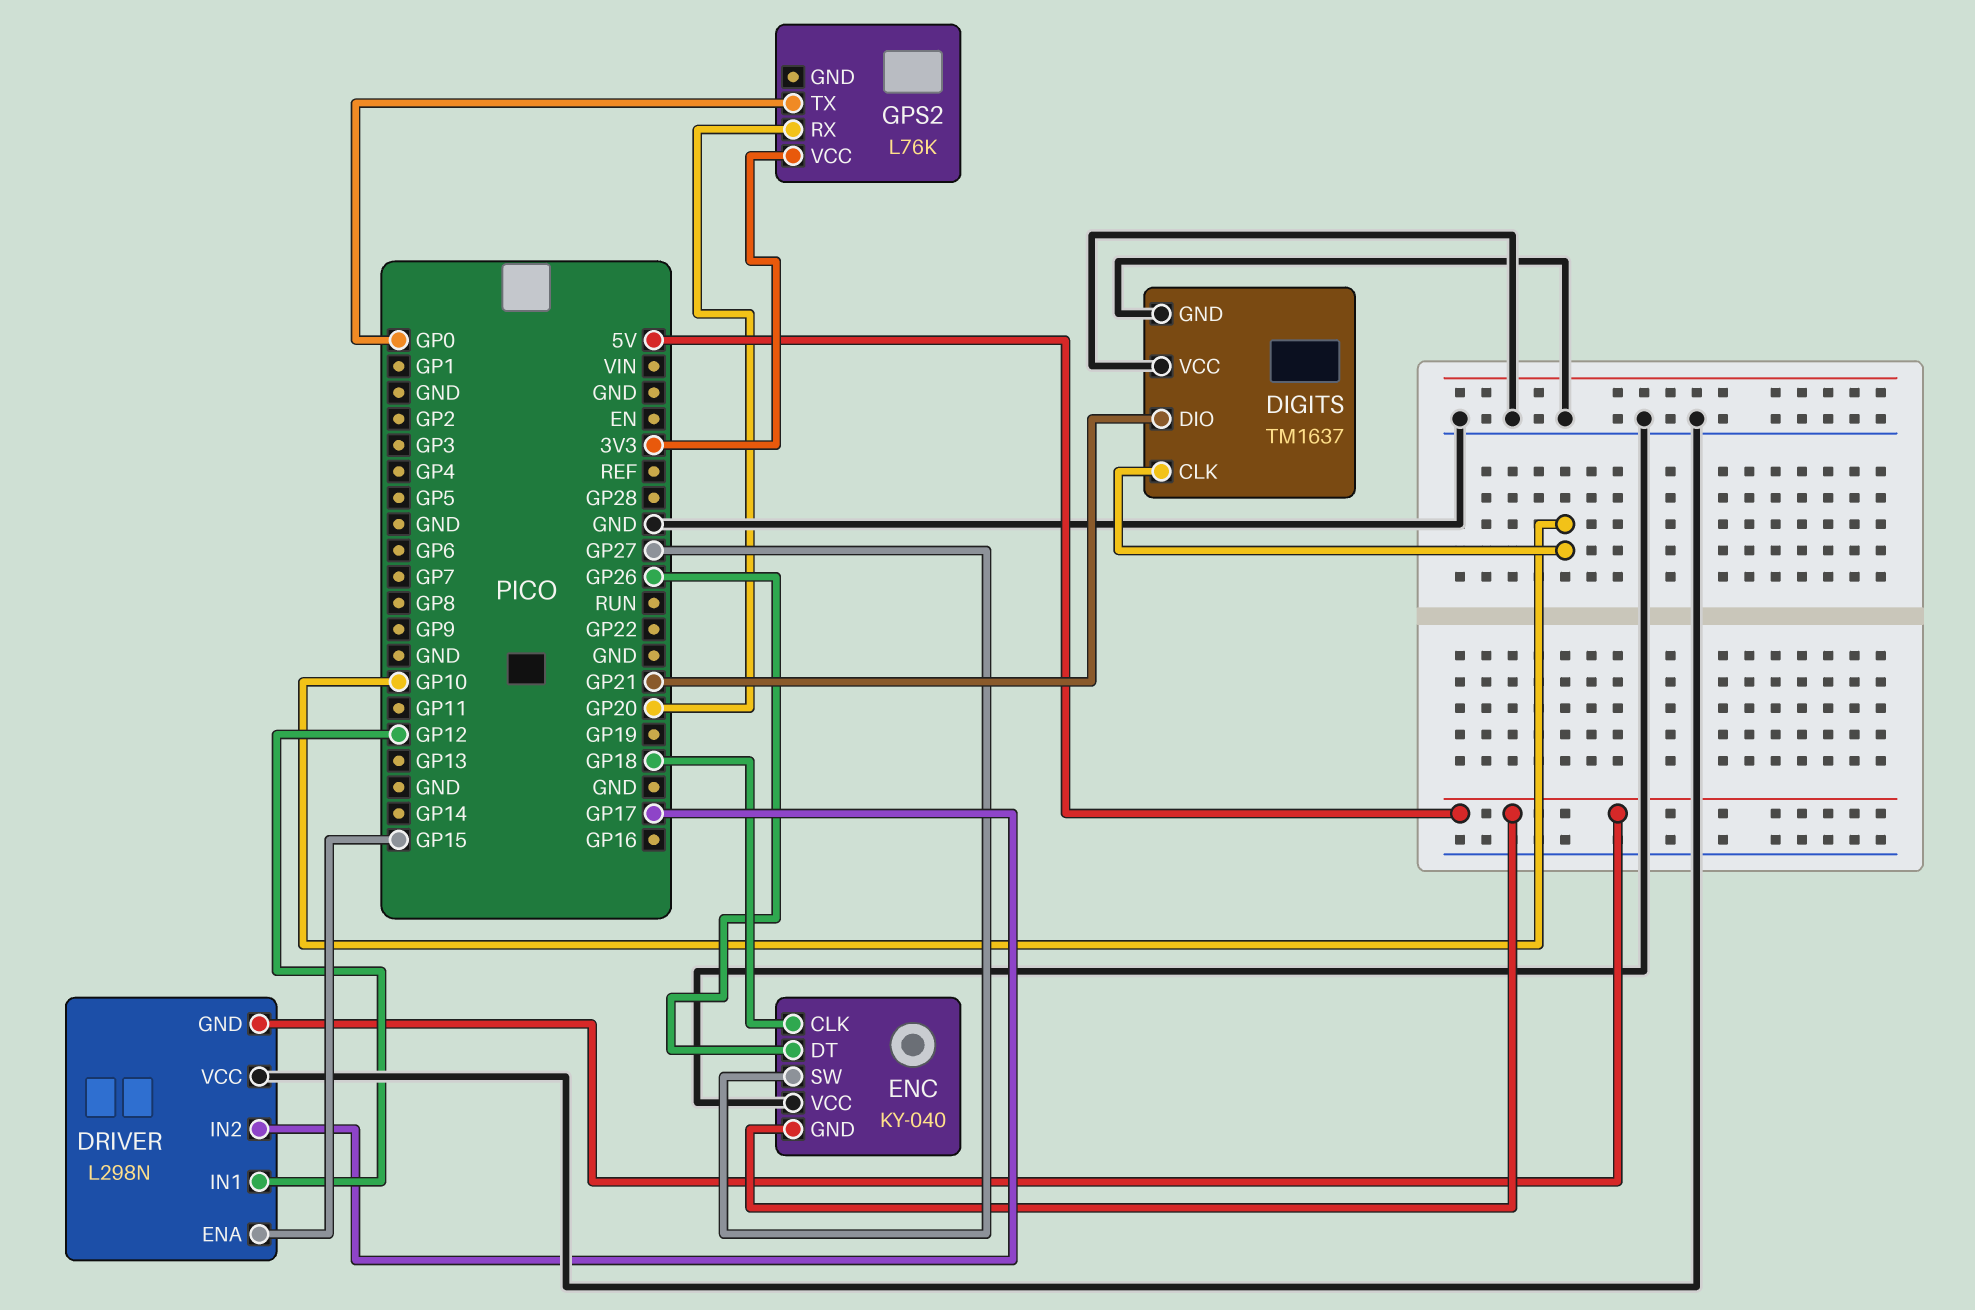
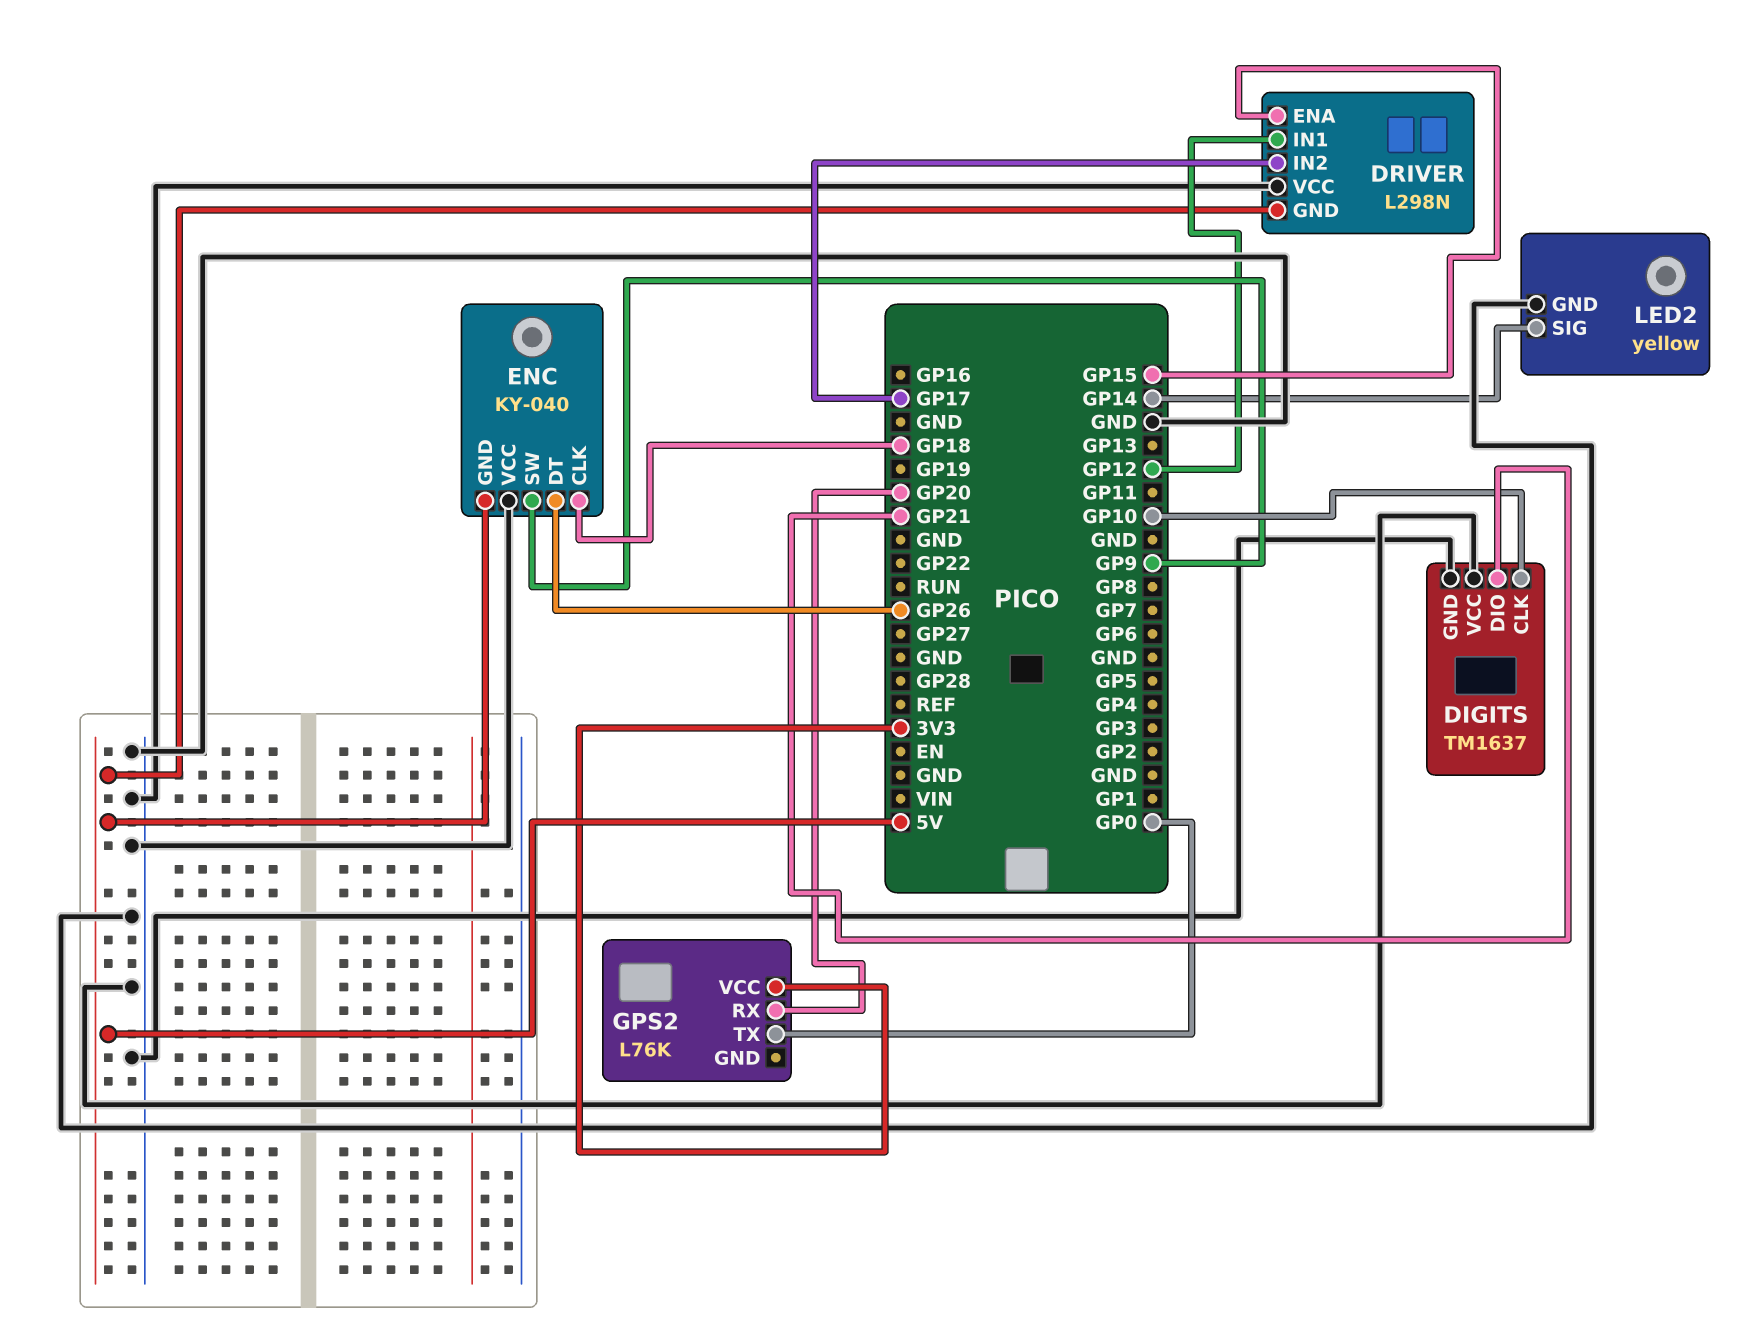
ENC pin SW: GP27 -> GP9
LED2: none -> yellow
LED2 pin GND: none -> GND
LED2 pin SIG: none -> GP14

